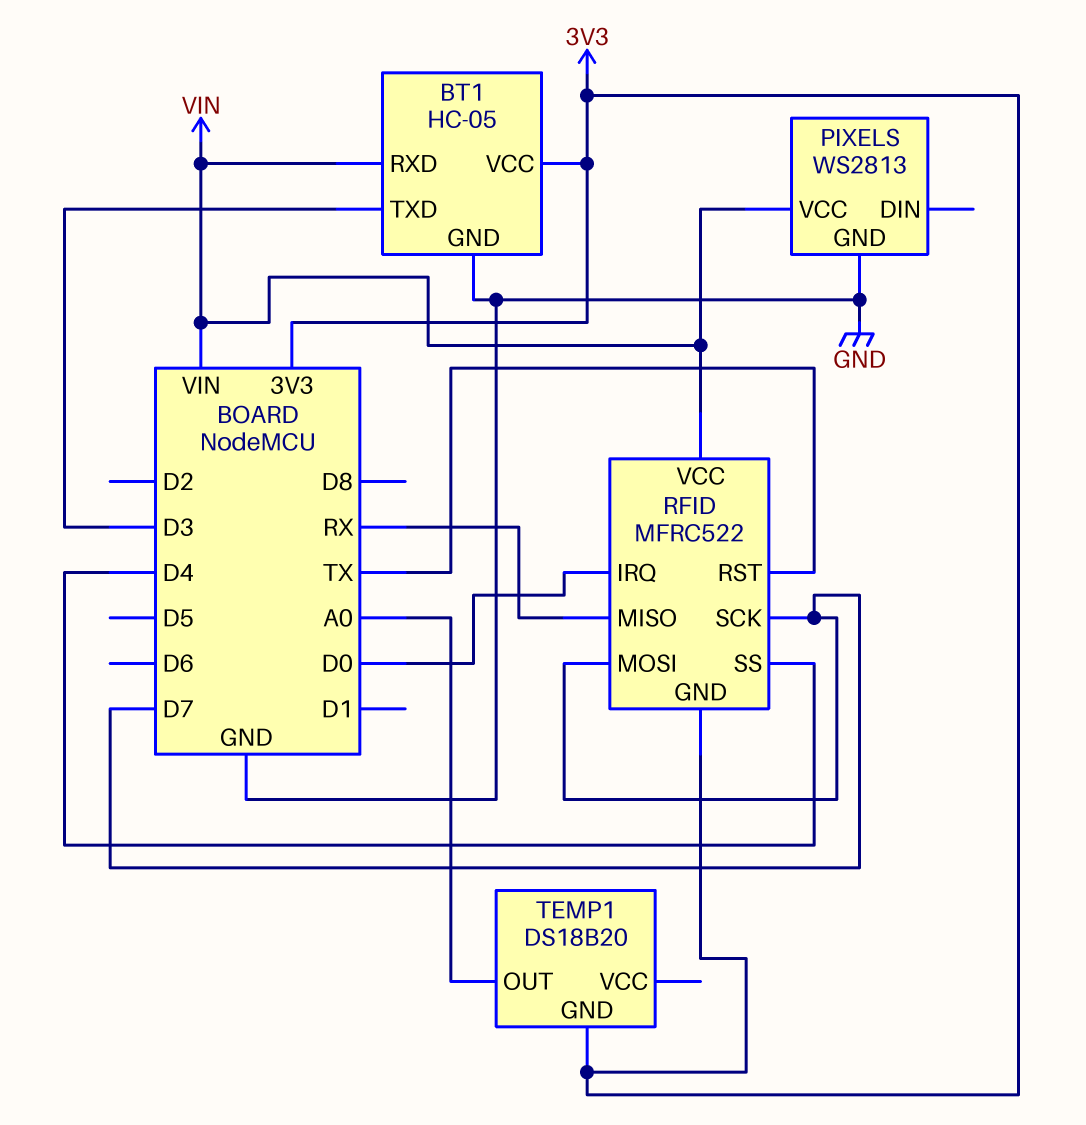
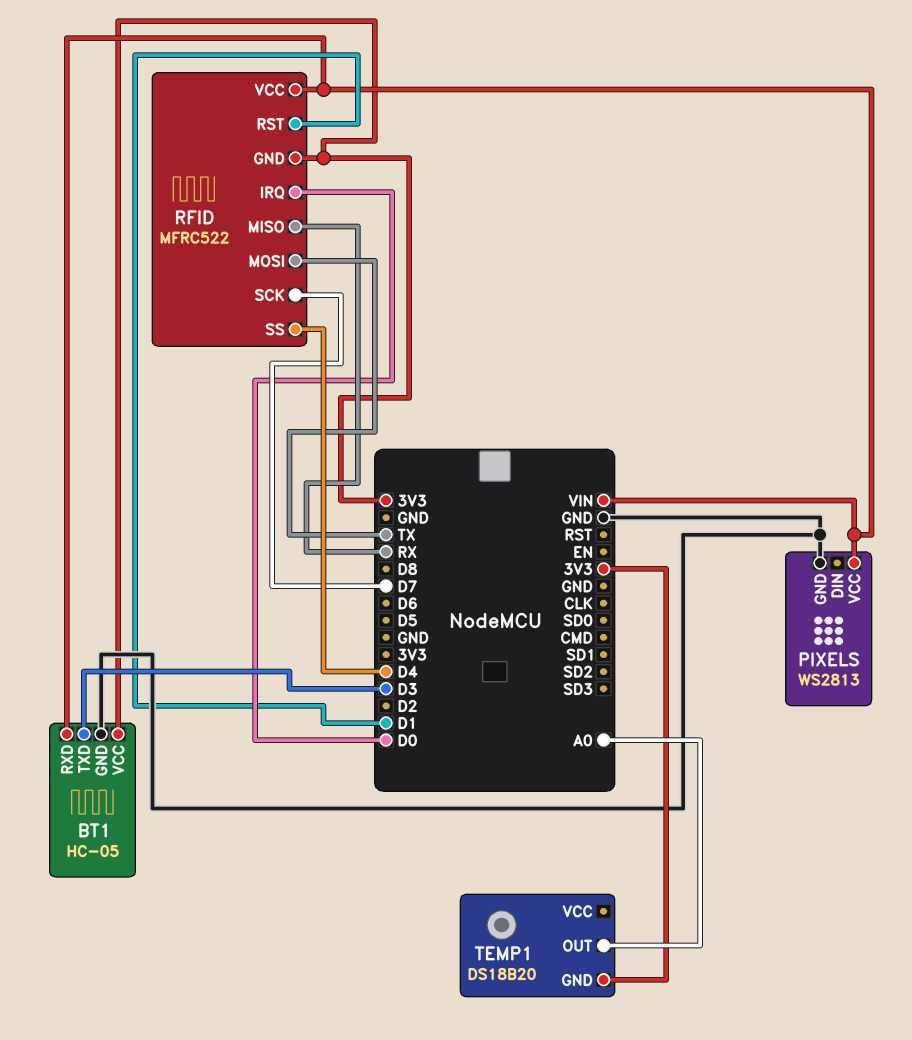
RFID pin MOSI: D7 -> TX
RFID pin RST: TX -> D1

